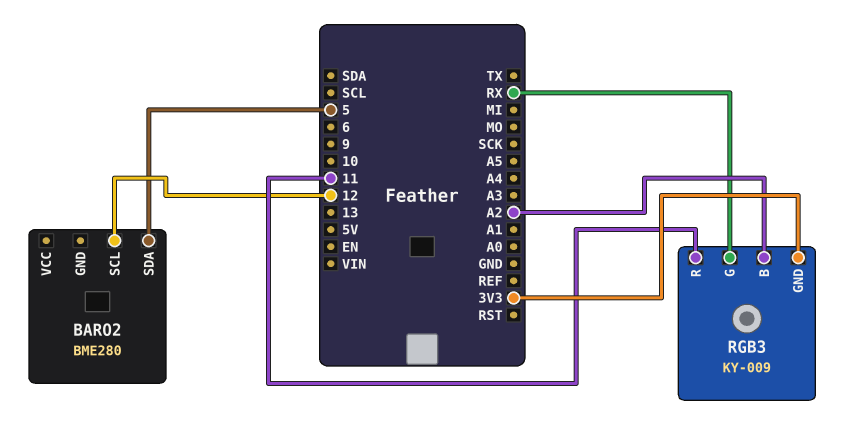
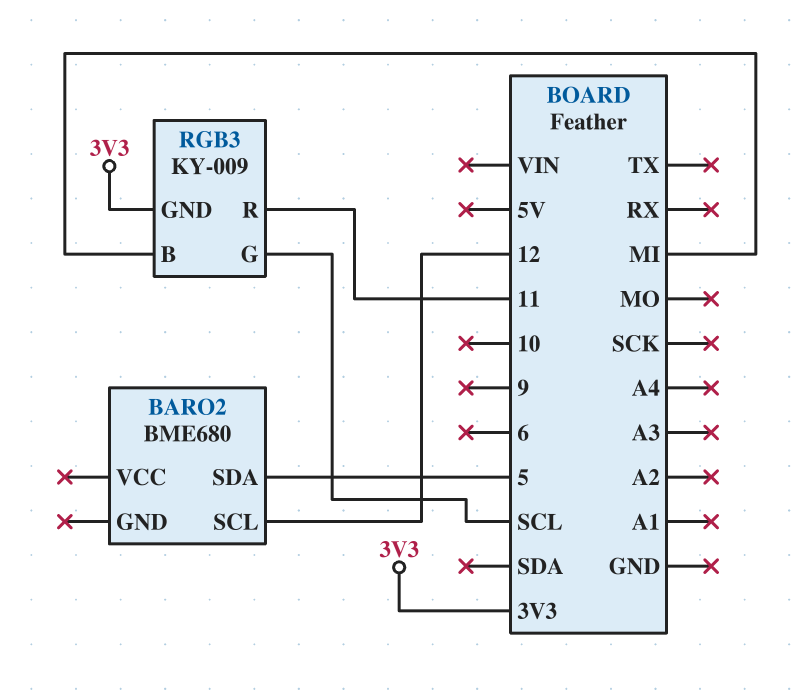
BARO2: BME280 -> BME680
RGB3 pin B: A2 -> MI
RGB3 pin G: RX -> SCL

